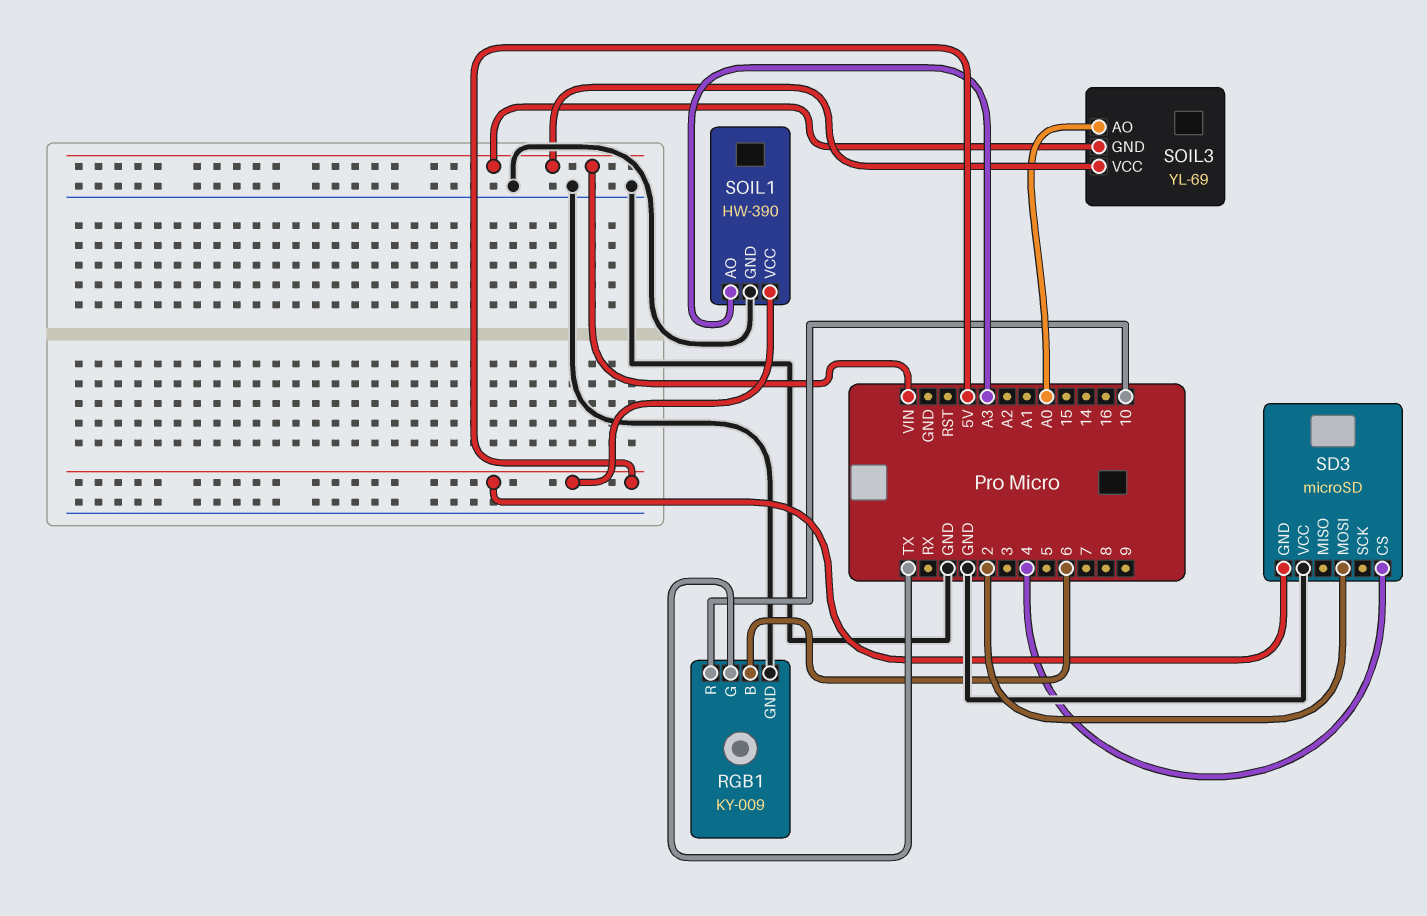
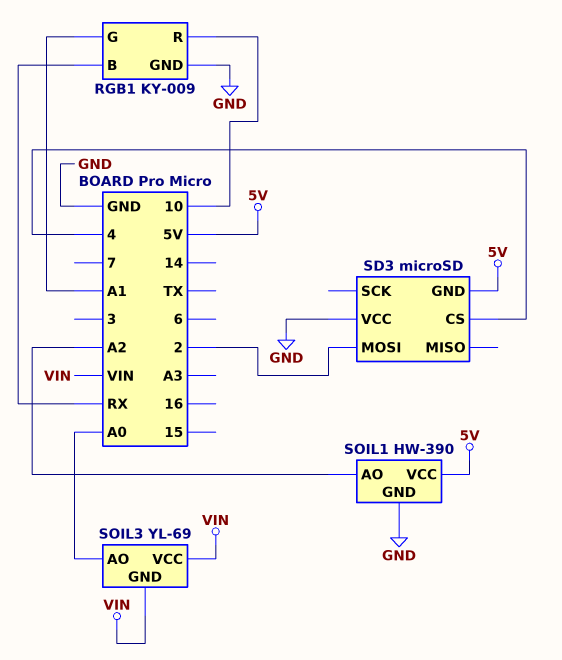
RGB1 pin B: 6 -> RX
RGB1 pin G: TX -> A1
SOIL1 pin AO: A3 -> A2

